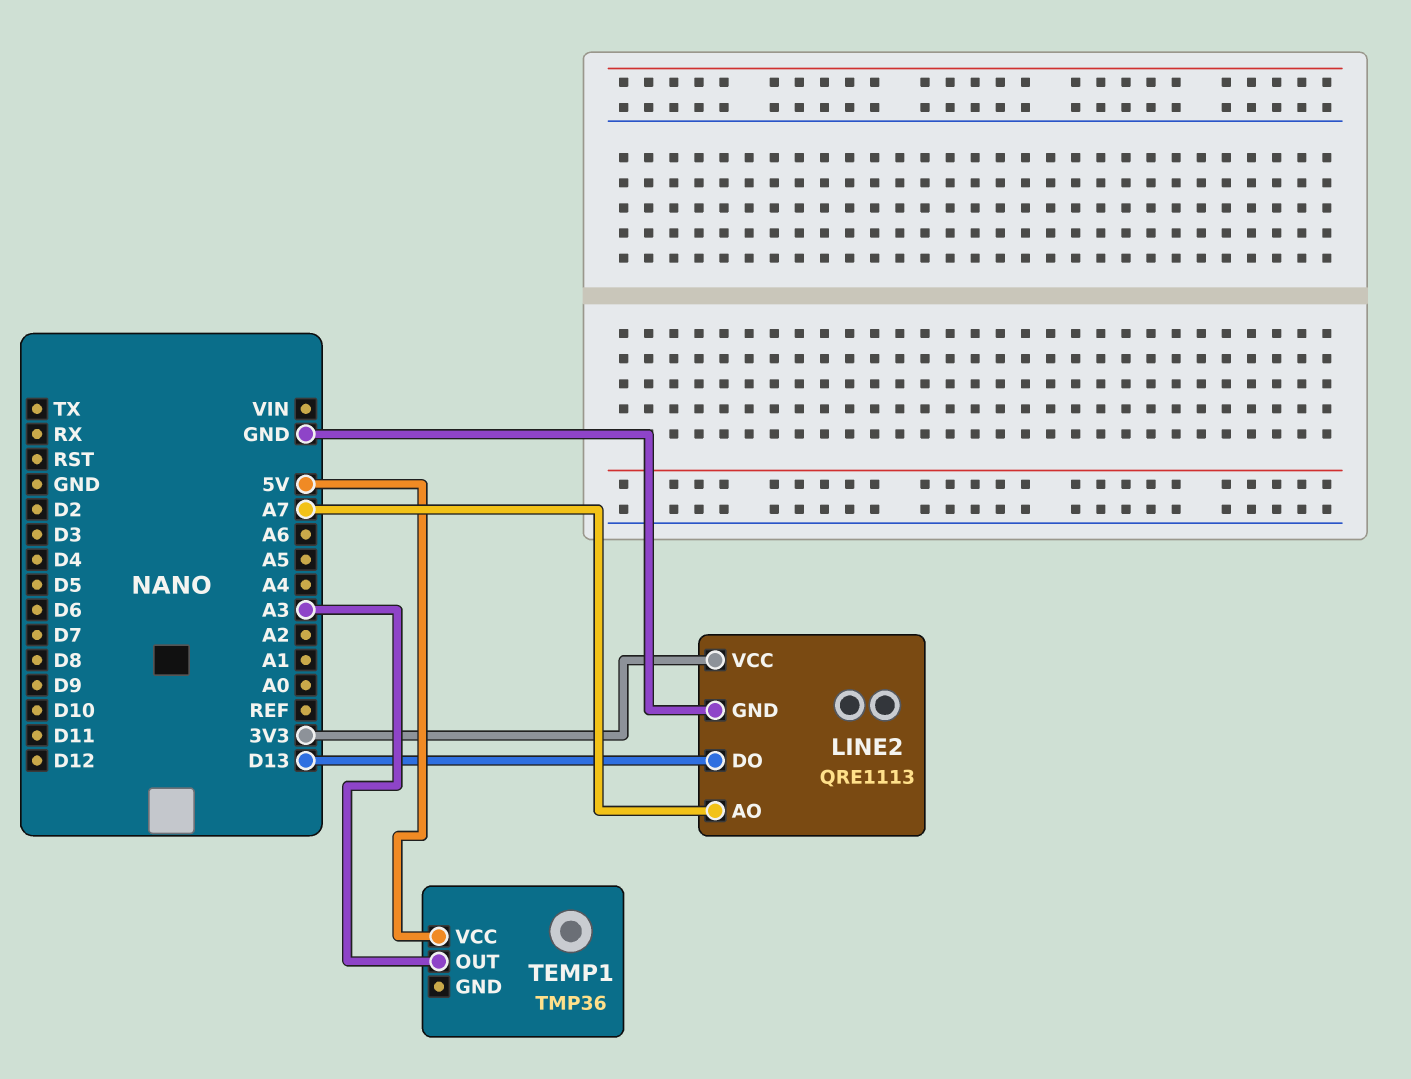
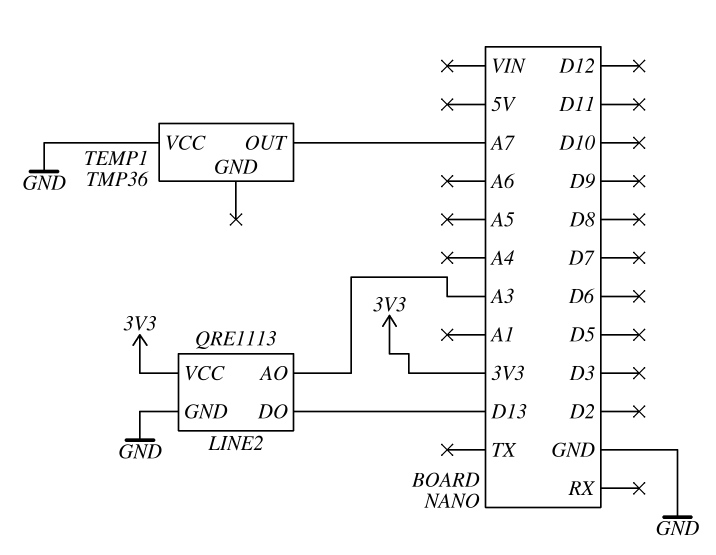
LINE2 pin AO: A7 -> A3
TEMP1 pin OUT: A3 -> A7
TEMP1 pin VCC: 5V -> GND

